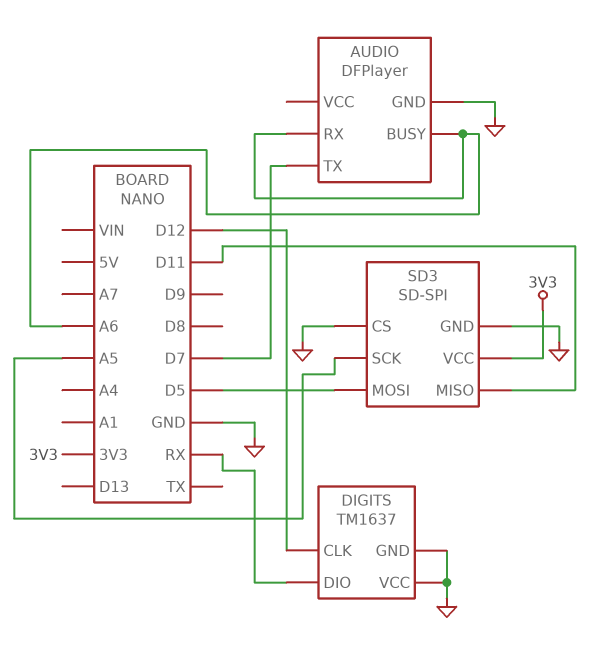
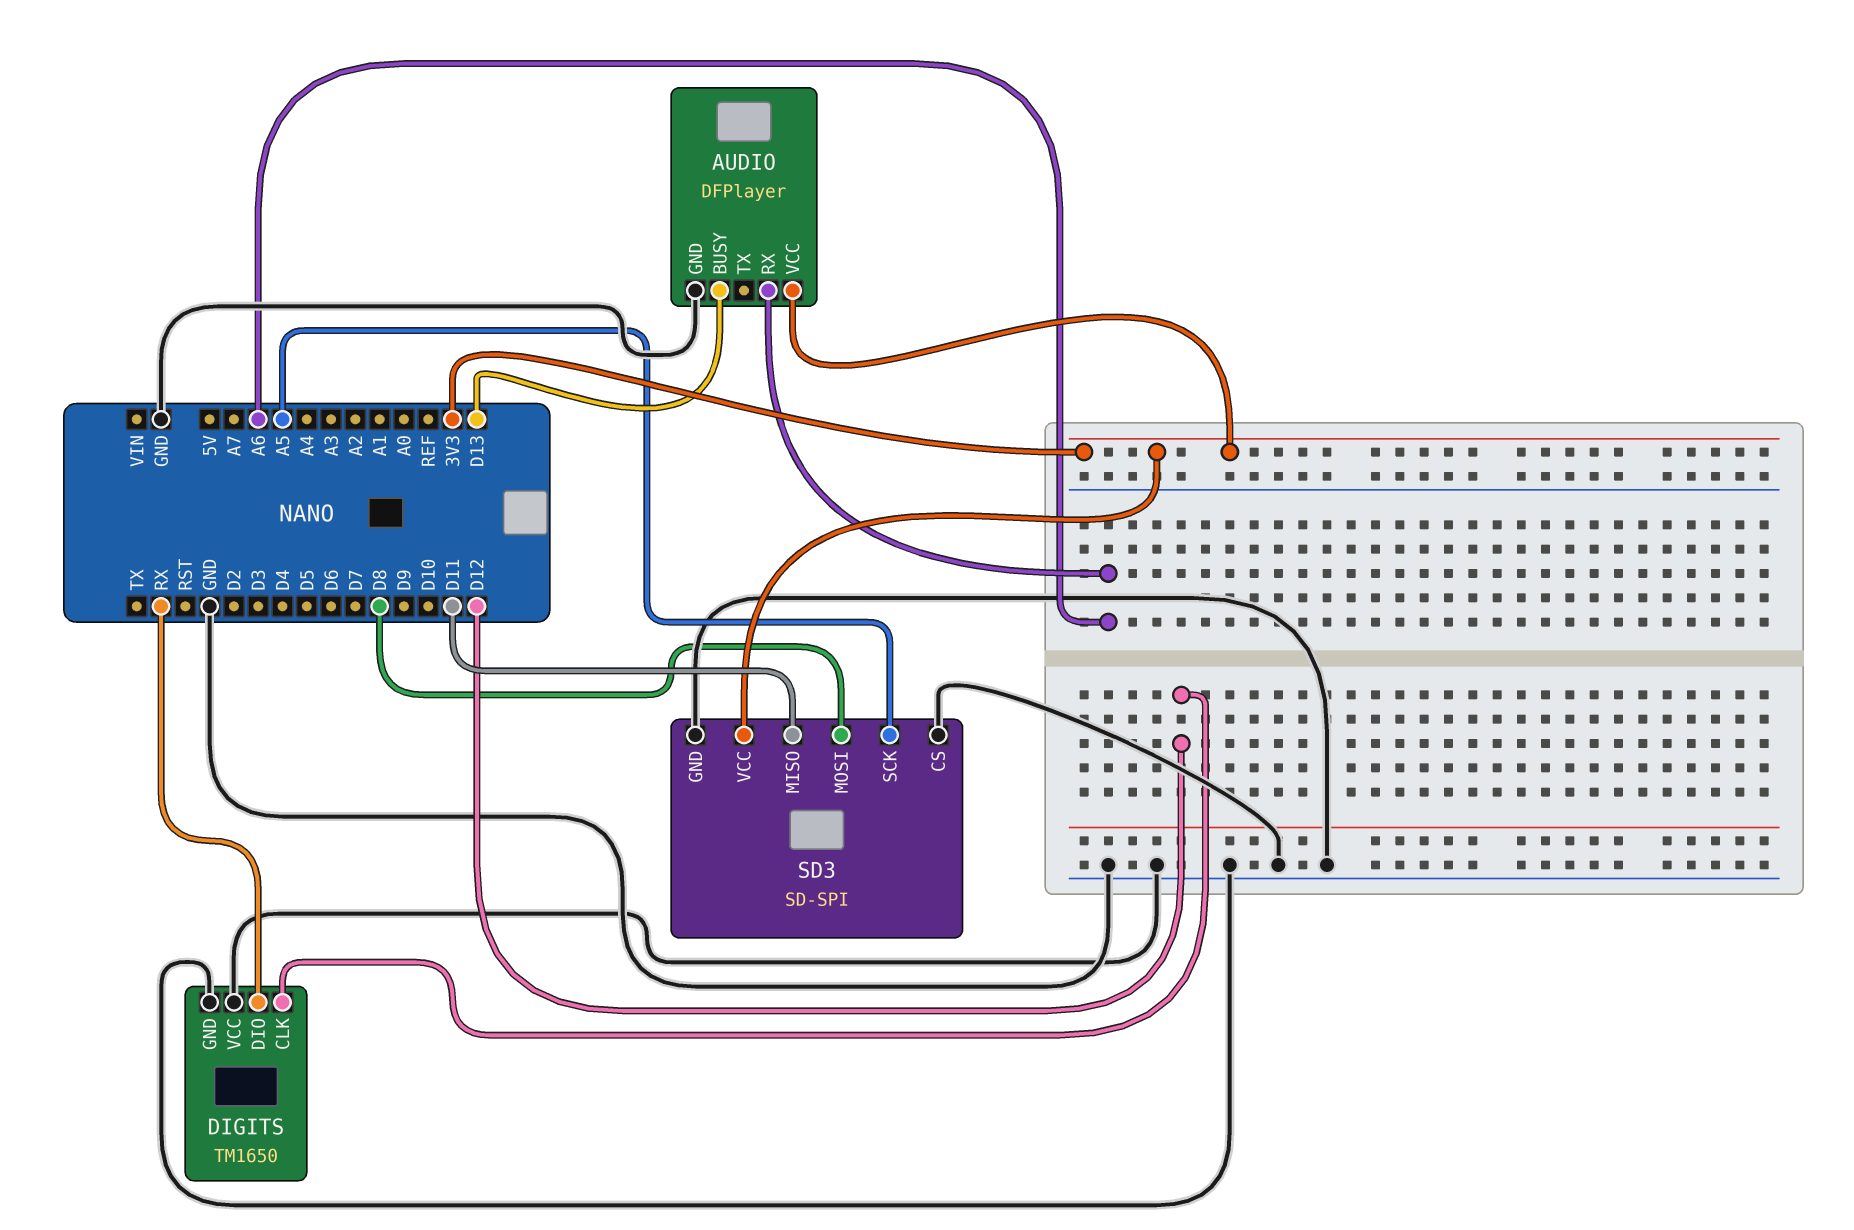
AUDIO pin BUSY: A6 -> D13
AUDIO pin TX: D7 -> none
AUDIO pin VCC: none -> 3V3
DIGITS: TM1637 -> TM1650
SD3 pin MOSI: D5 -> D8

